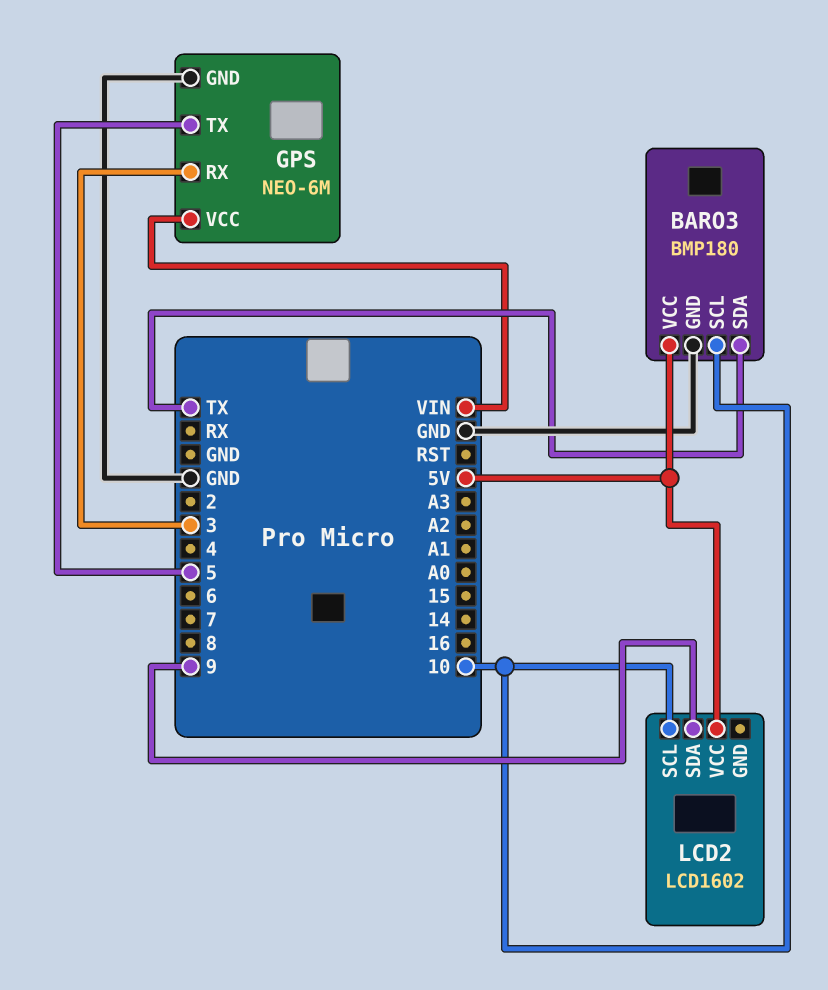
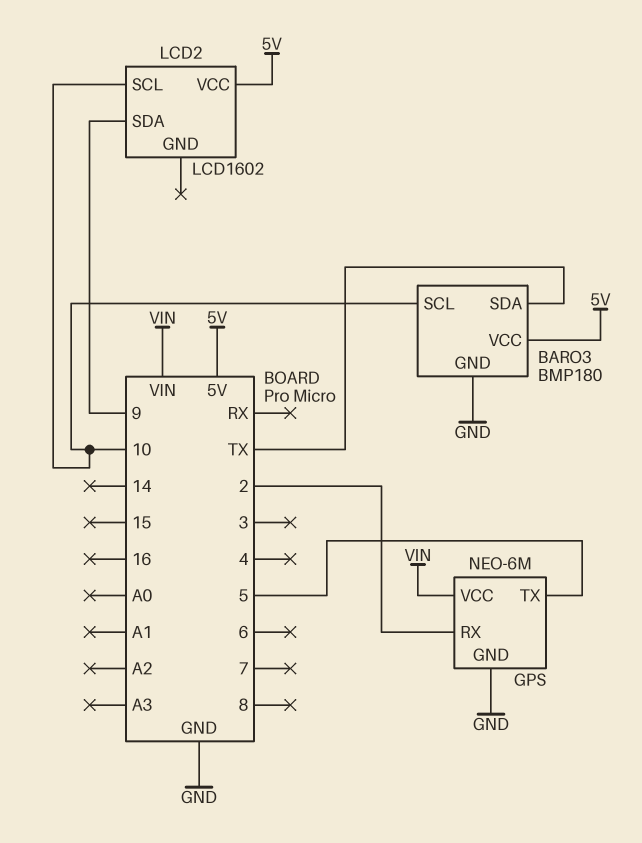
GPS pin RX: 3 -> 2

